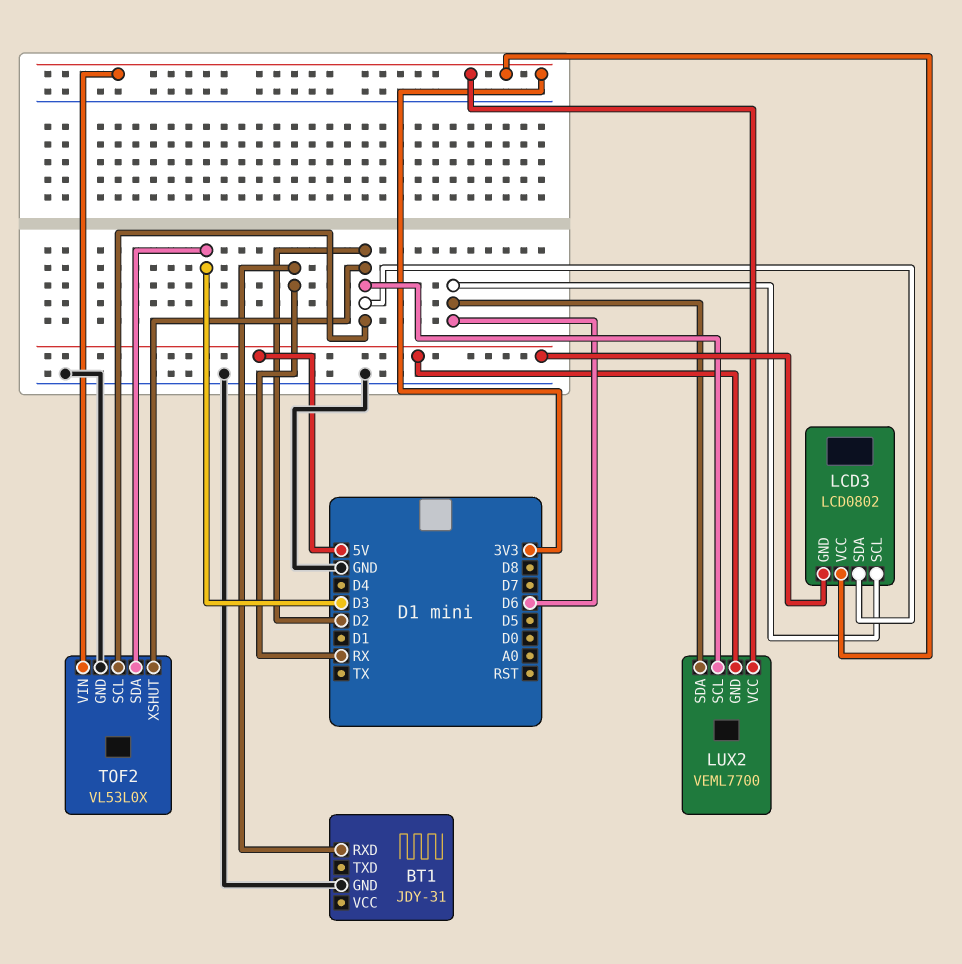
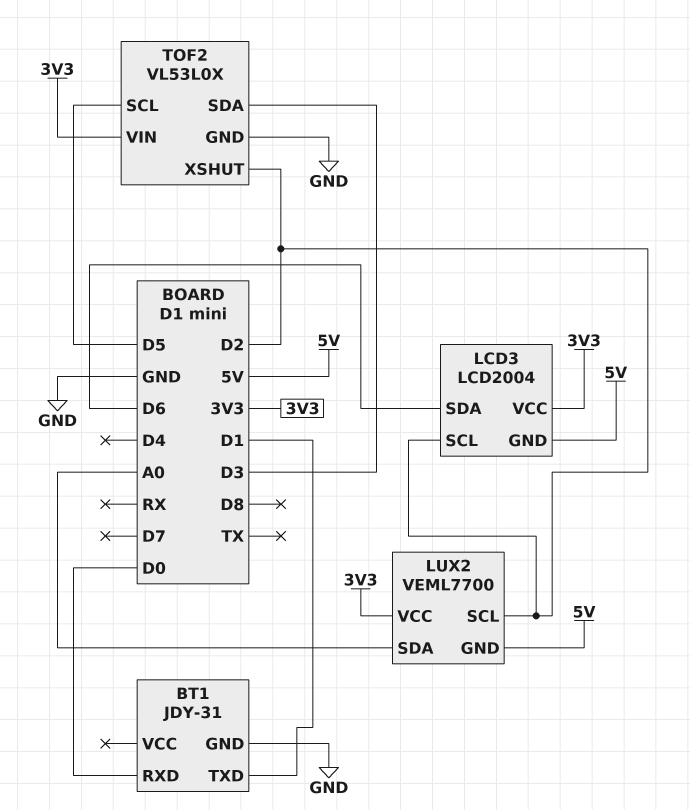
BT1 pin RXD: RX -> D0
BT1 pin TXD: none -> D1
LCD3: LCD0802 -> LCD2004
LCD3 pin SCL: D6 -> D2
LCD3 pin SDA: D2 -> D6
LUX2 pin SDA: D6 -> A0
TOF2 pin SCL: D2 -> D5

